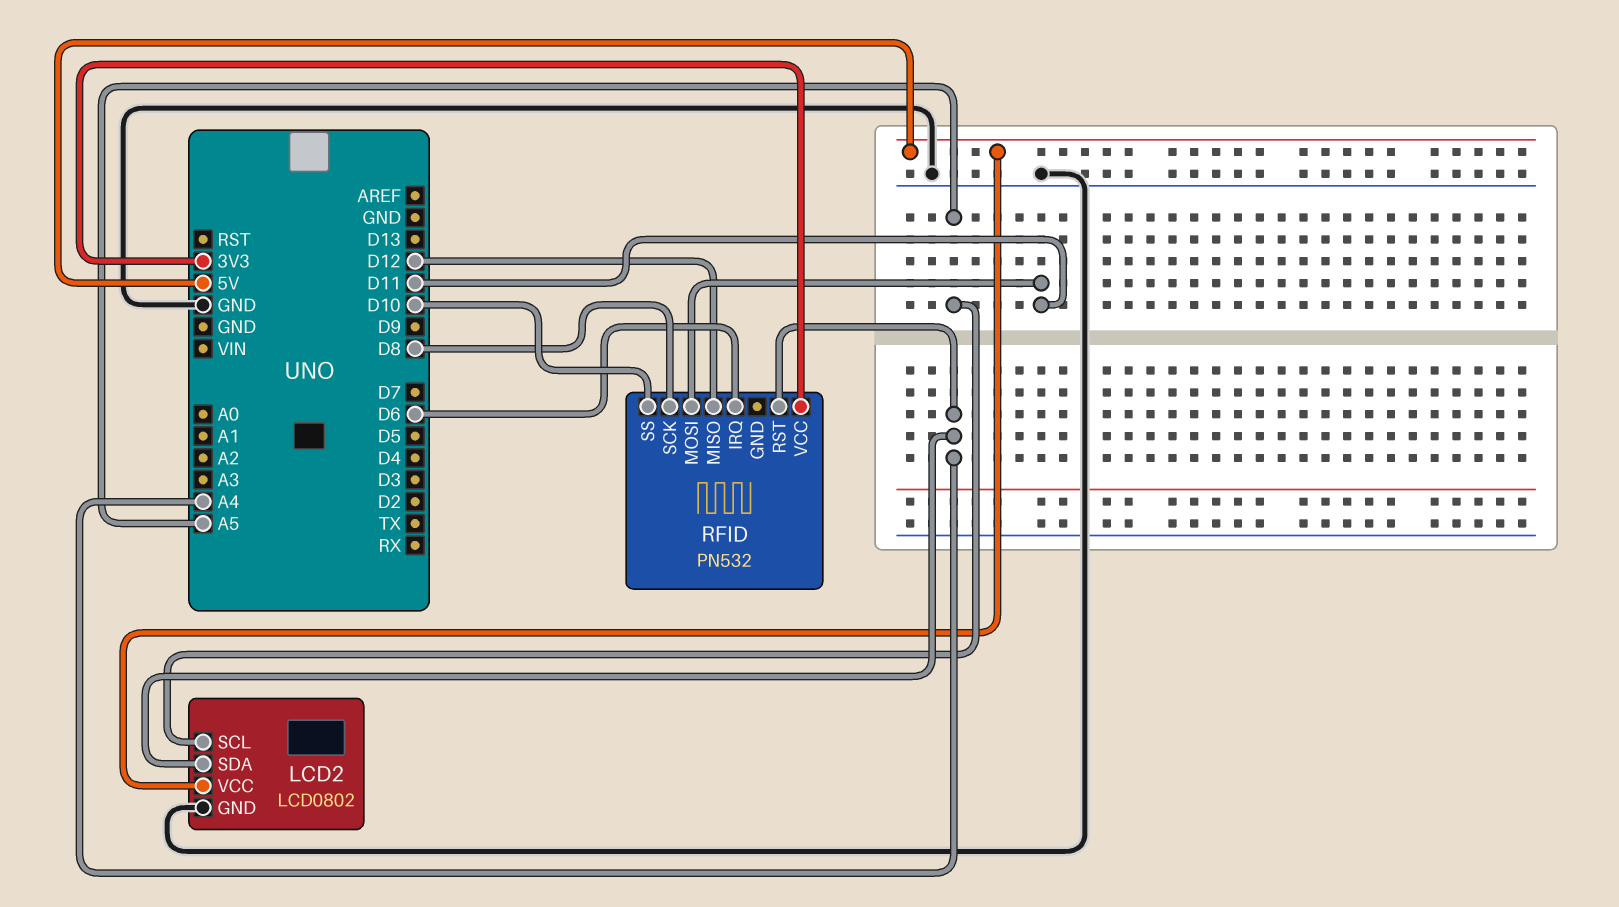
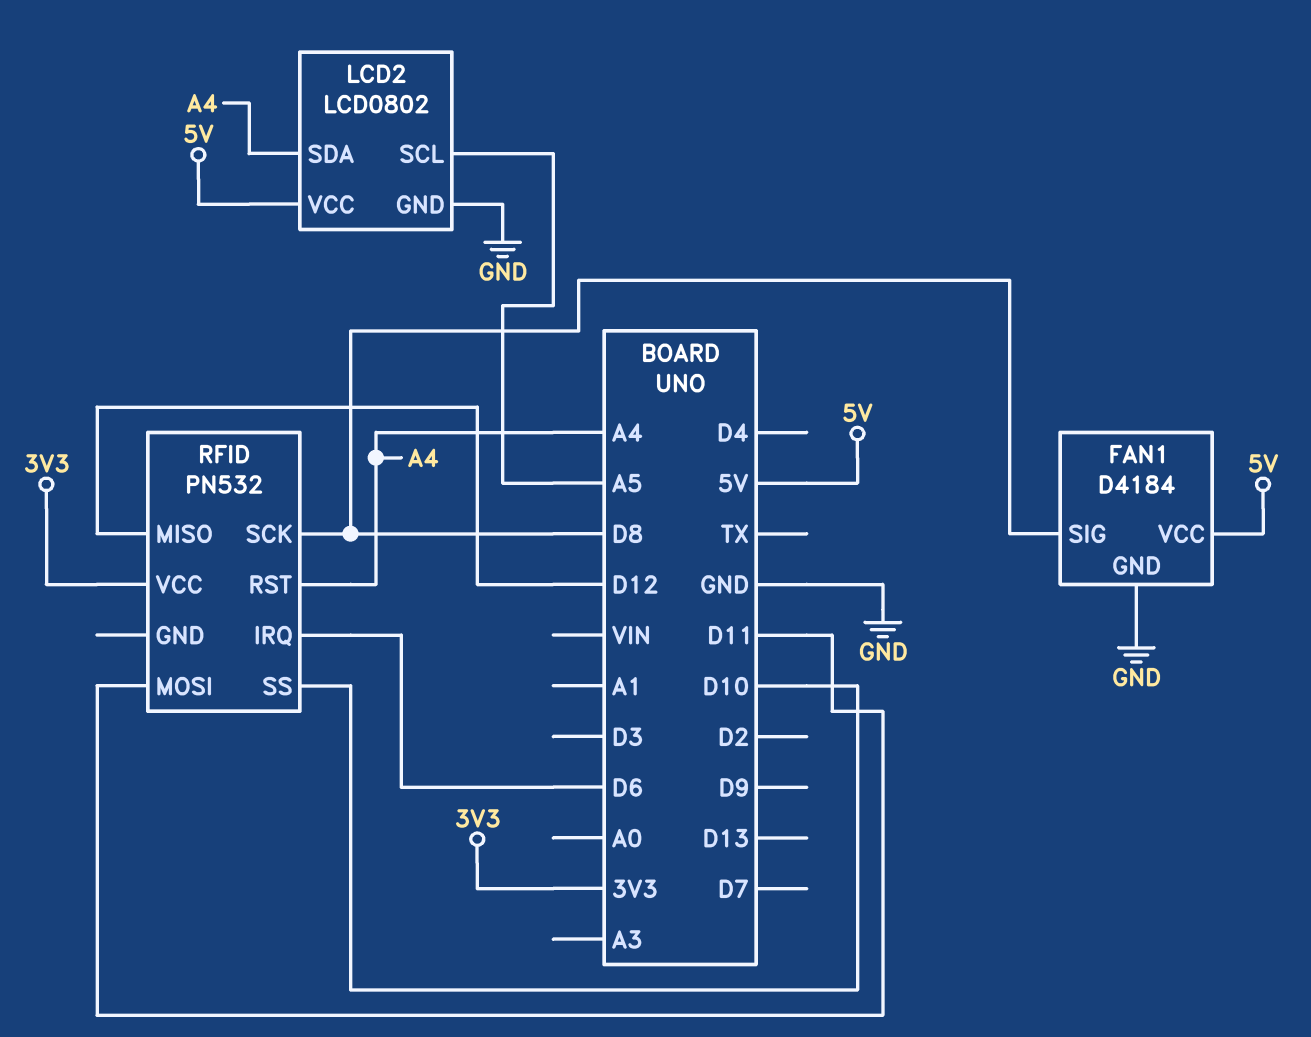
FAN1: none -> D4184
FAN1 pin GND: none -> GND
FAN1 pin SIG: none -> D8
FAN1 pin VCC: none -> 5V

